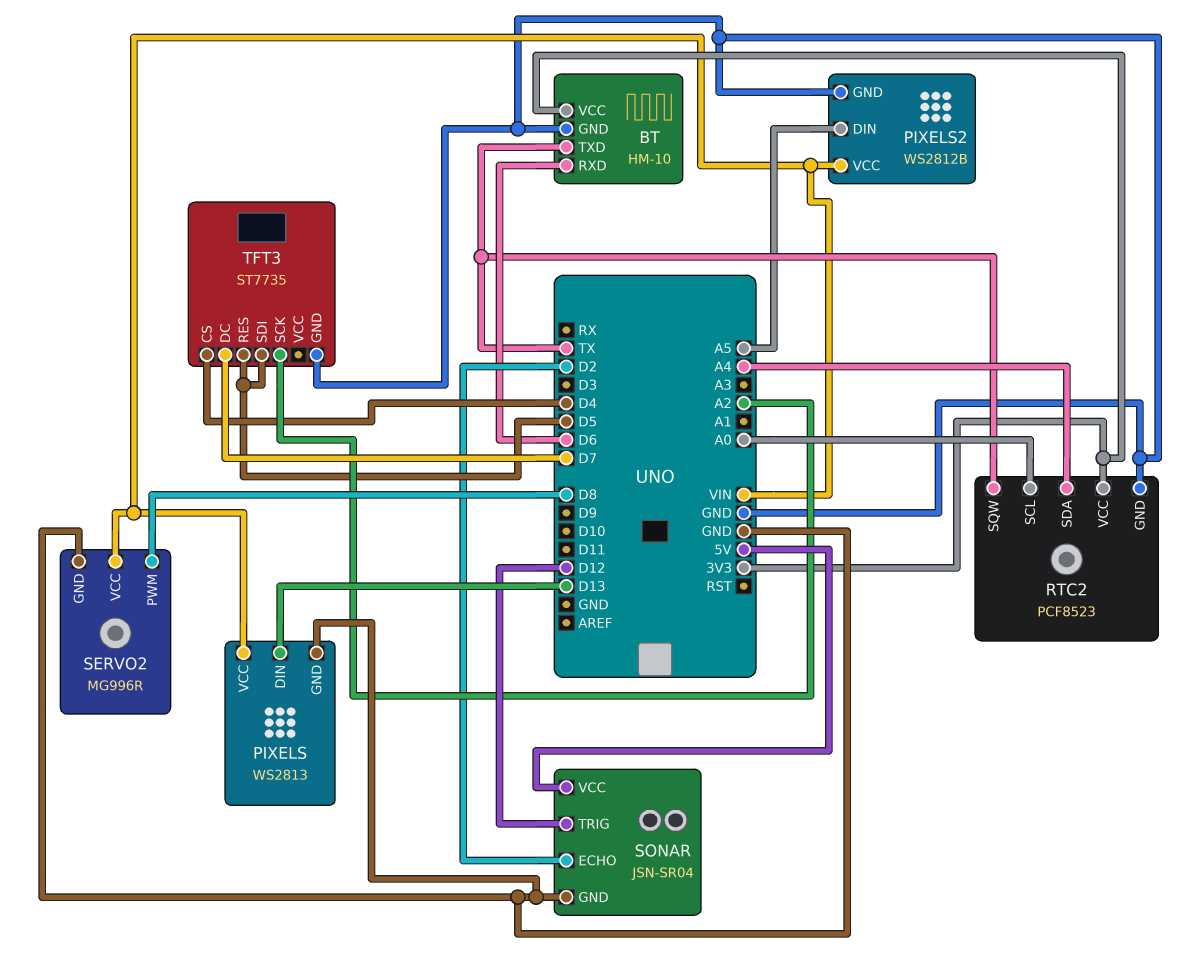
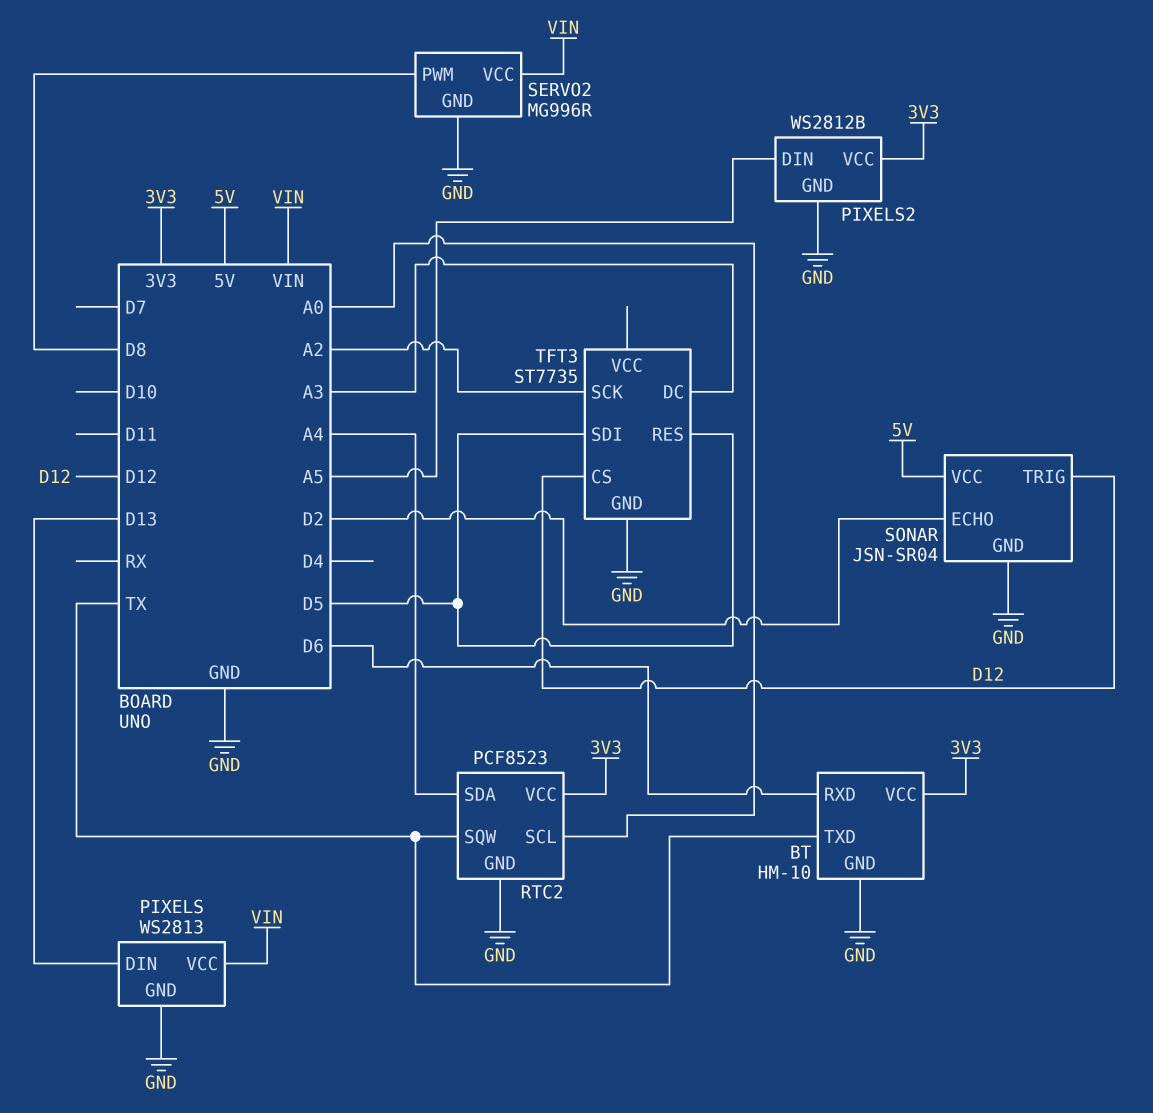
PIXELS2 pin VCC: VIN -> 3V3
TFT3 pin CS: D4 -> D12
TFT3 pin DC: D7 -> A3

